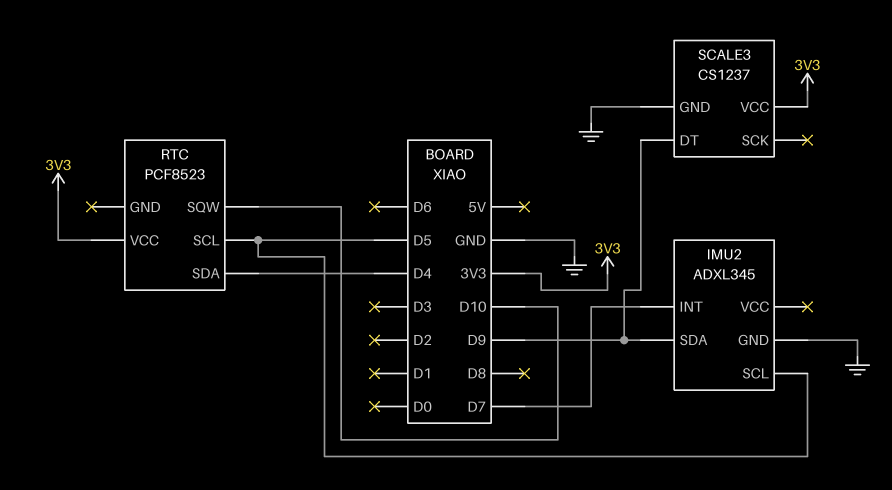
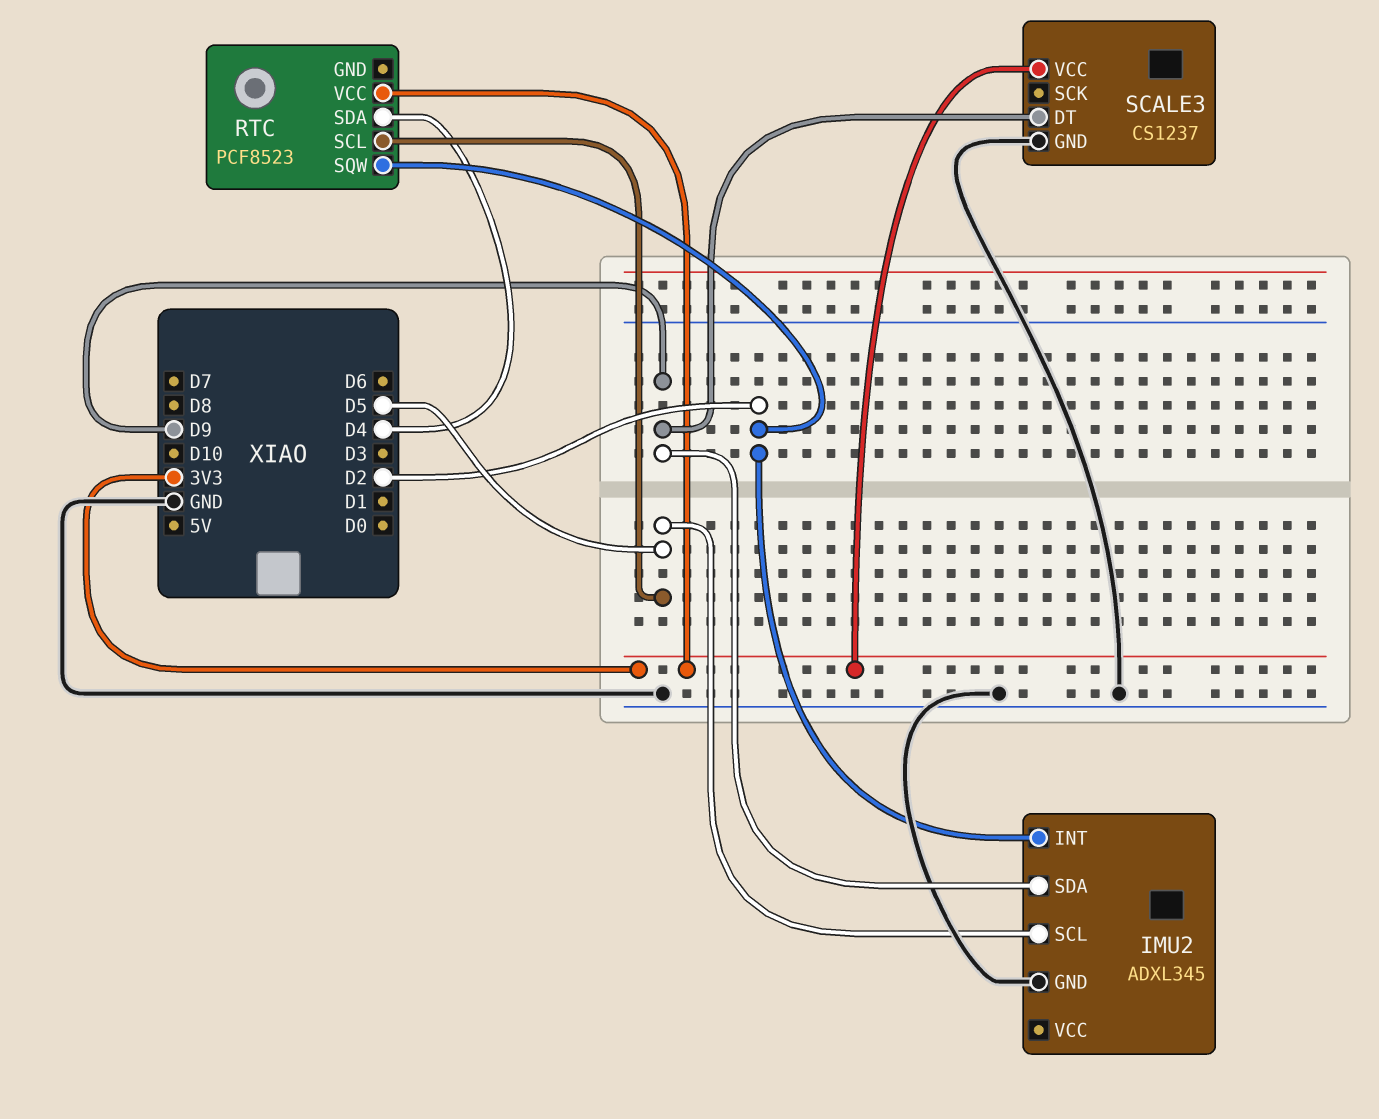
IMU2 pin INT: D7 -> D2
RTC pin SQW: D10 -> D2

